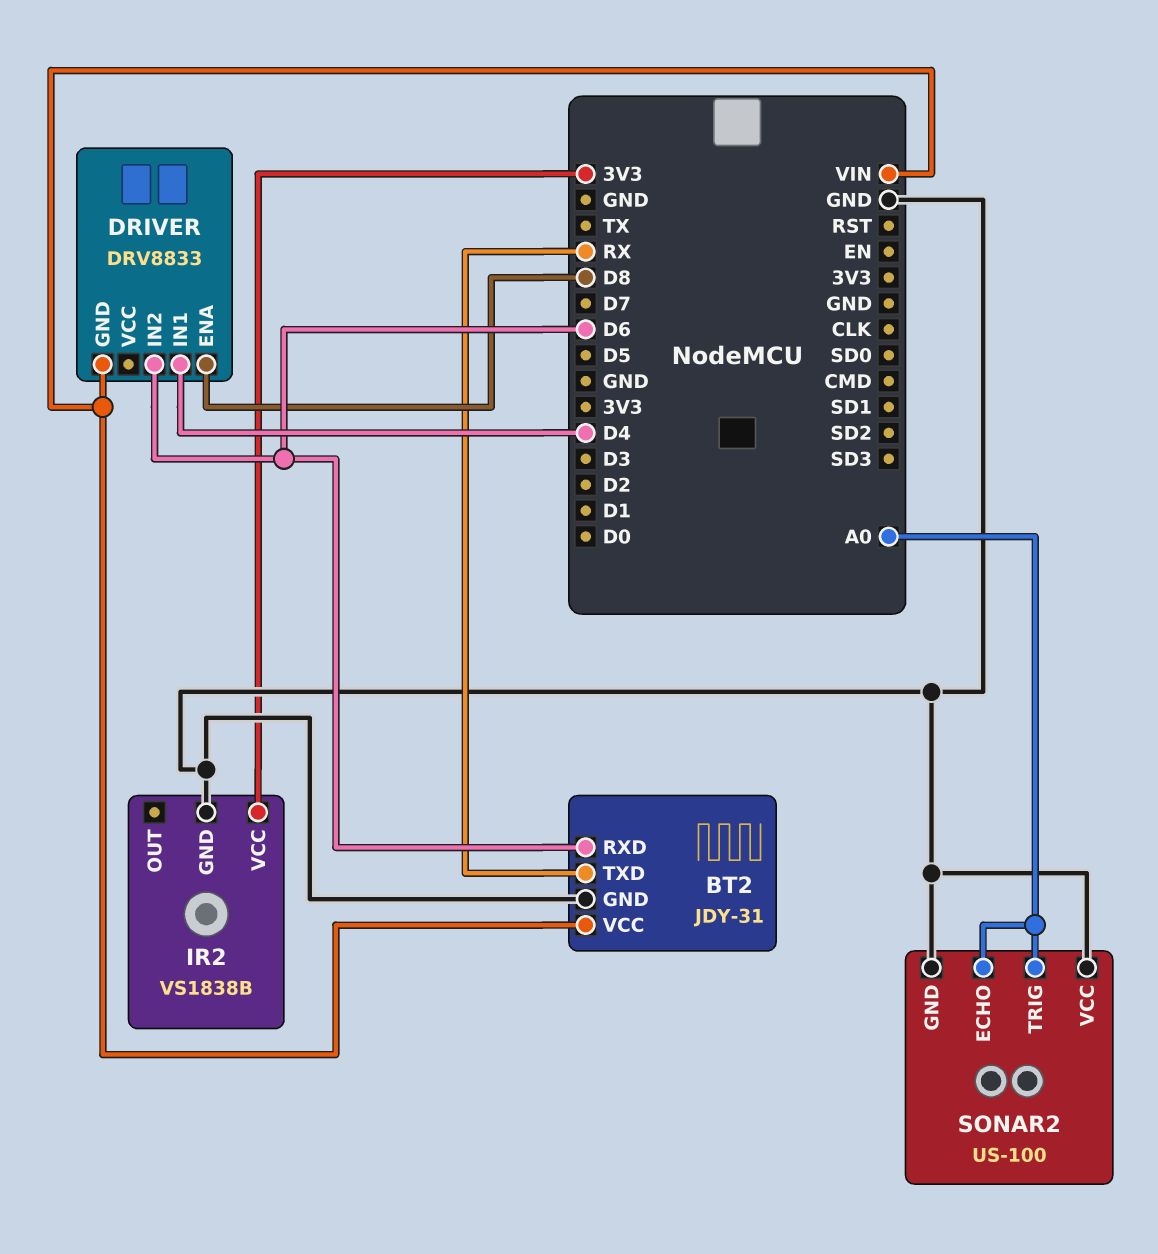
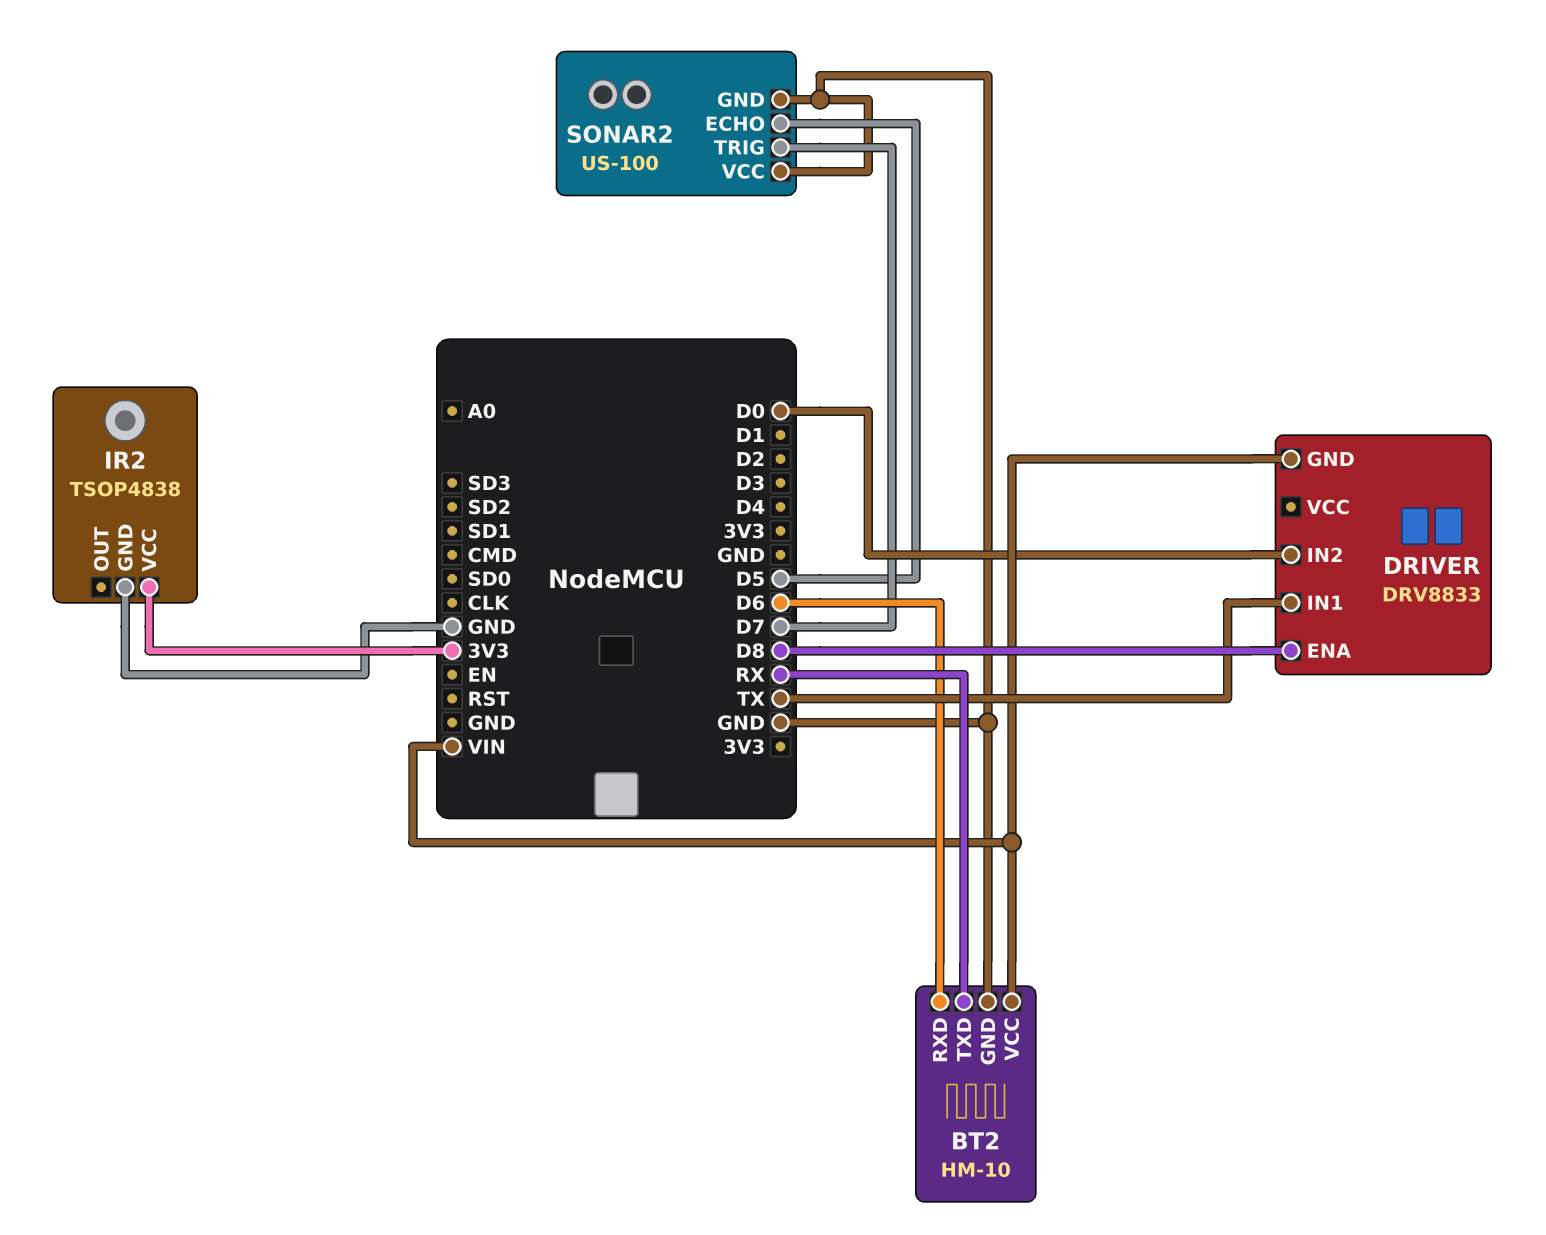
BT2: JDY-31 -> HM-10
DRIVER pin IN1: D4 -> TX
DRIVER pin IN2: D6 -> D0
IR2: VS1838B -> TSOP4838
SONAR2 pin ECHO: A0 -> D5
SONAR2 pin TRIG: A0 -> D7

